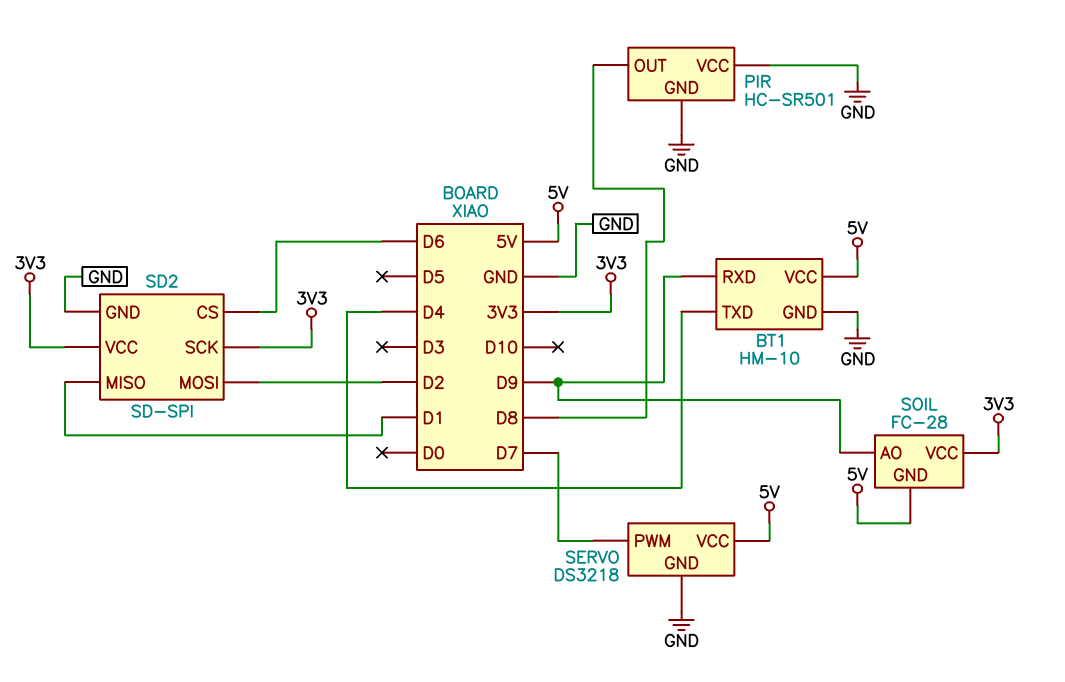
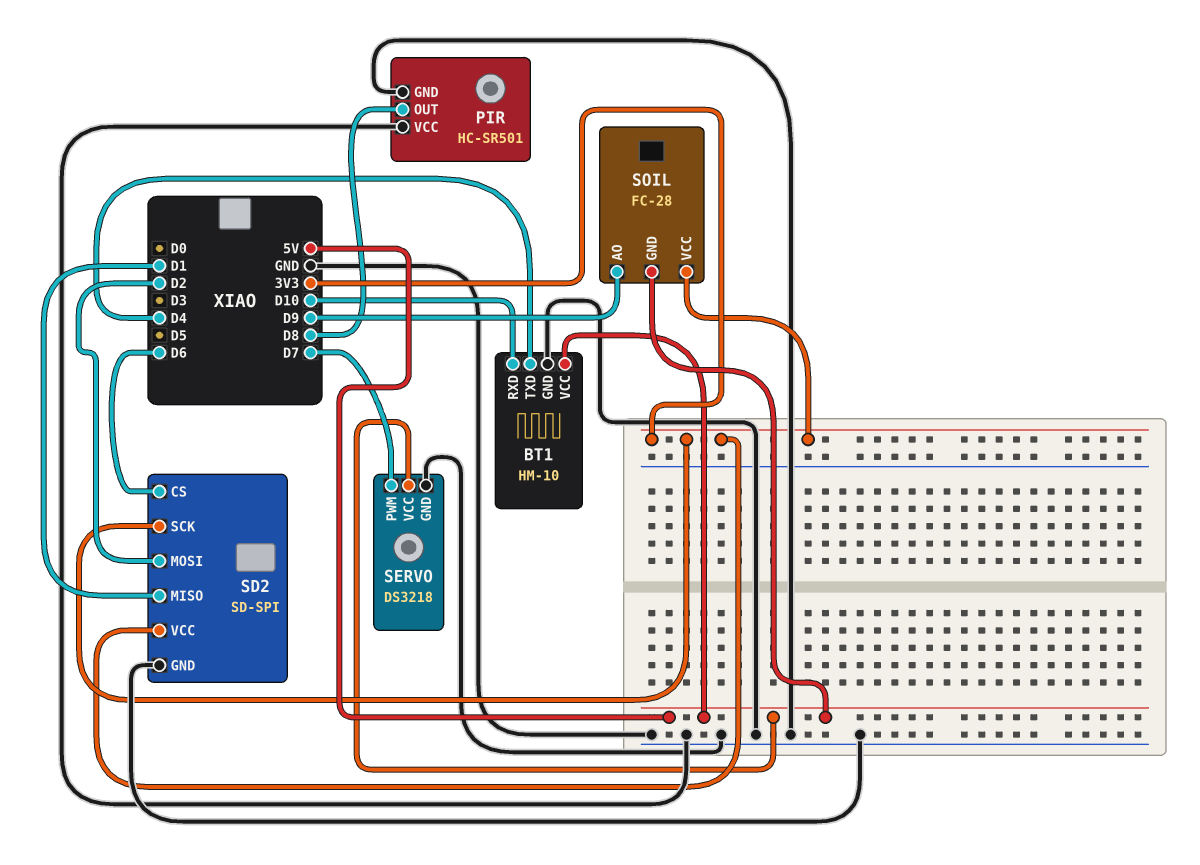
BT1 pin RXD: D9 -> D10

